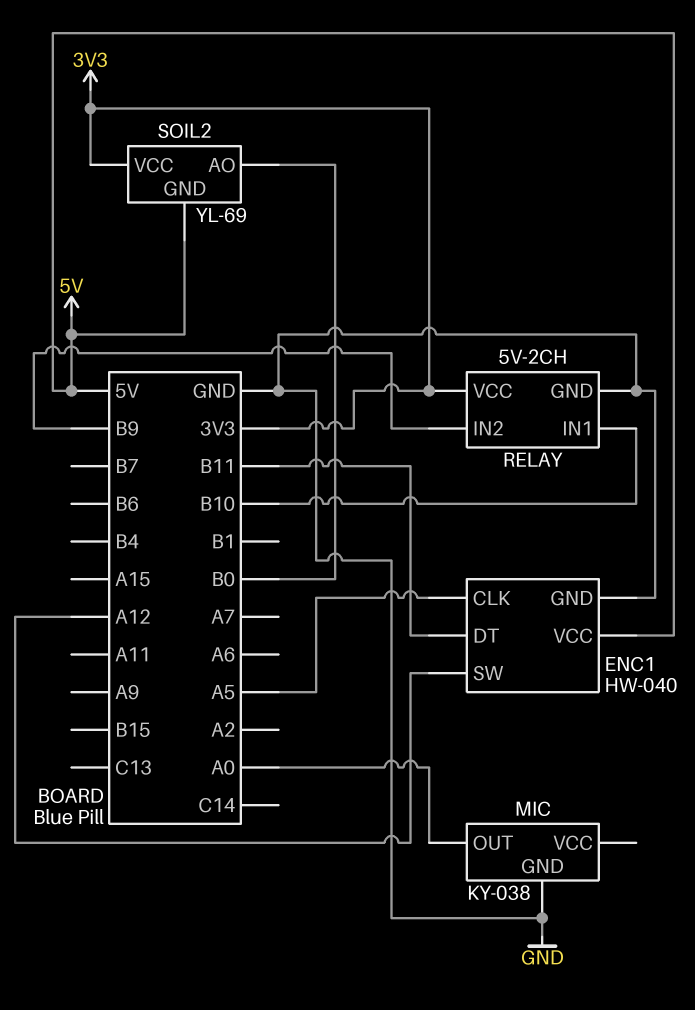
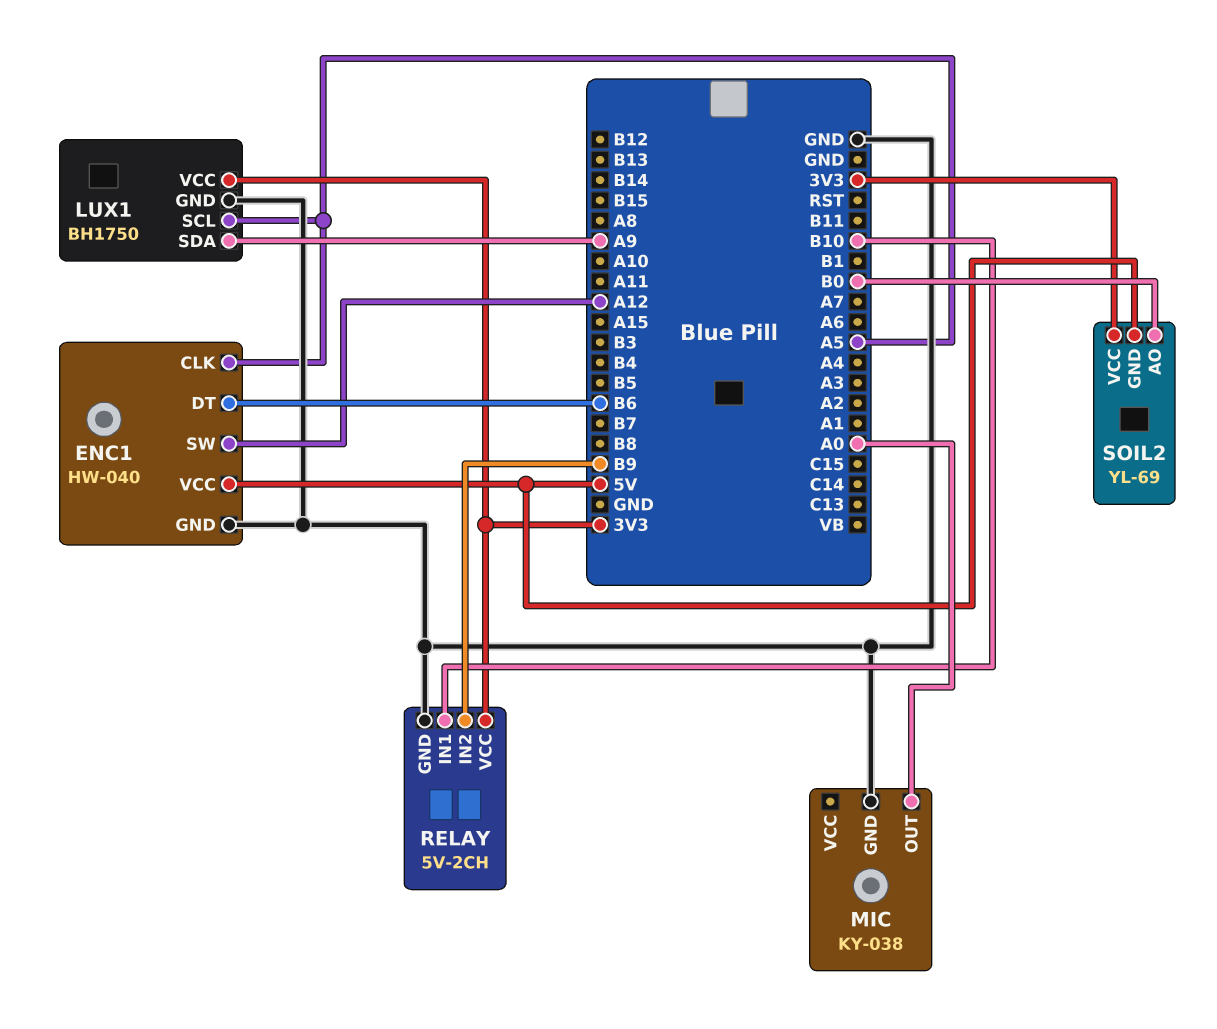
ENC1 pin DT: B11 -> B6
LUX1: none -> BH1750
LUX1 pin GND: none -> GND
LUX1 pin SCL: none -> A5
LUX1 pin SDA: none -> A9
LUX1 pin VCC: none -> 3V3

